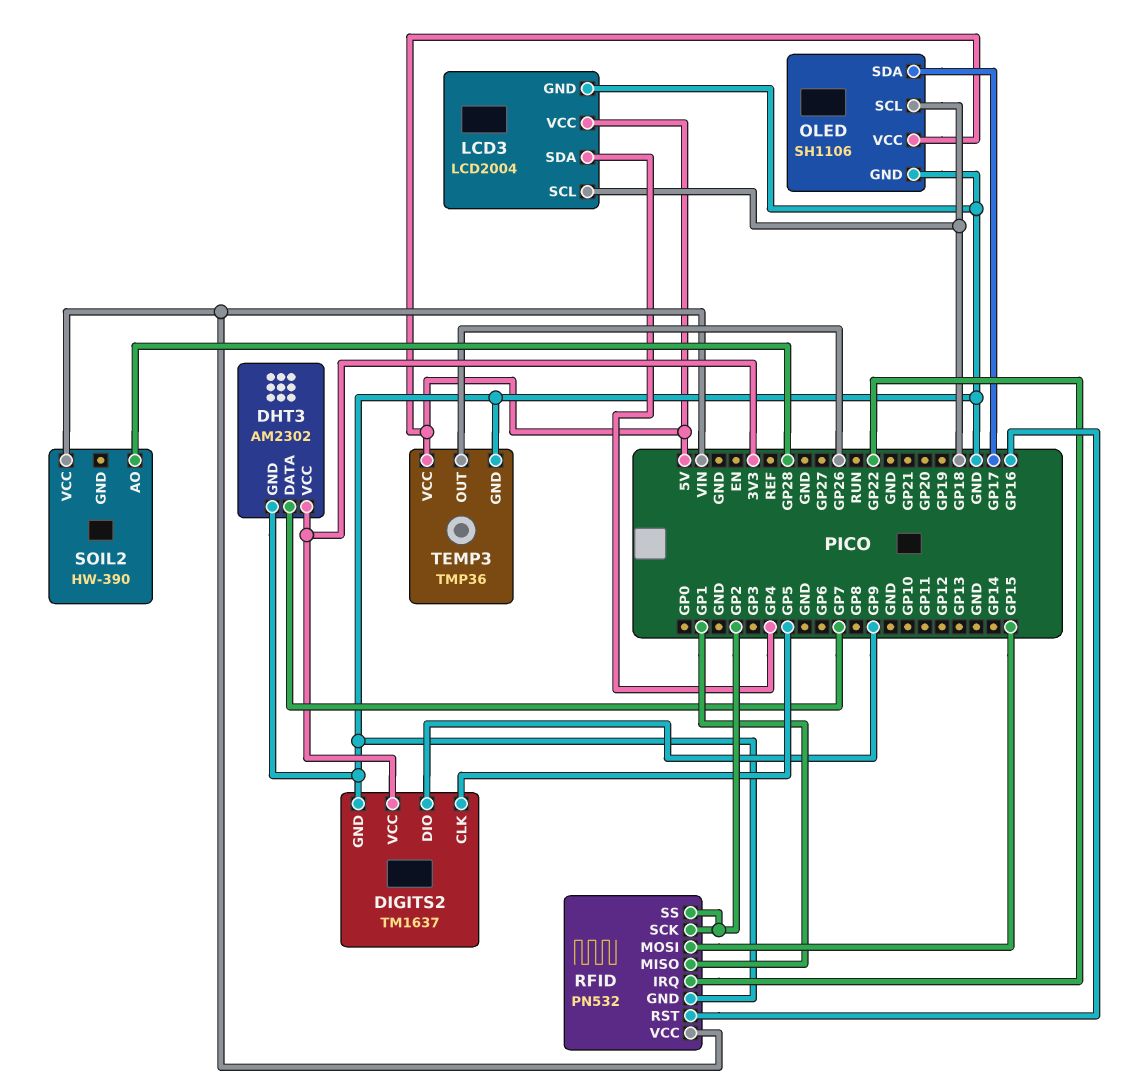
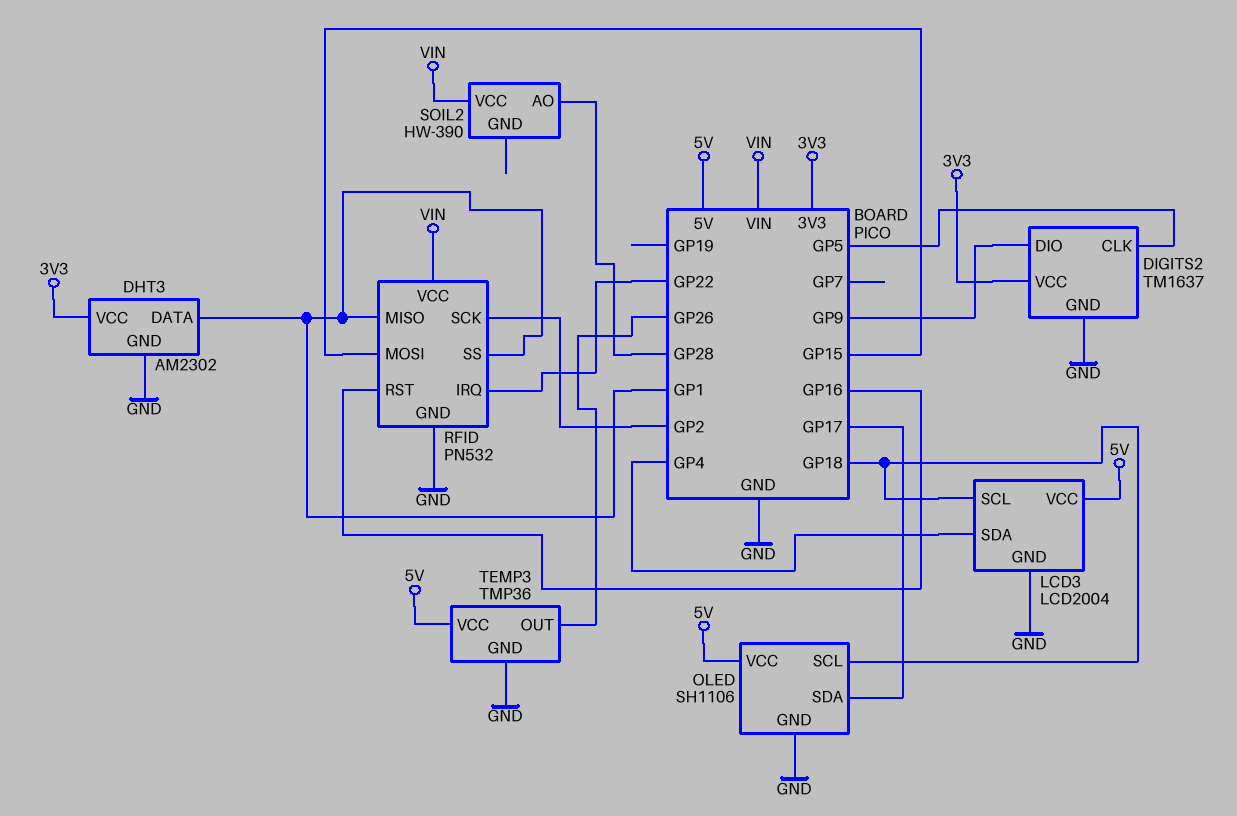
DHT3 pin DATA: GP7 -> GP1
RFID pin SS: GP2 -> GP1

